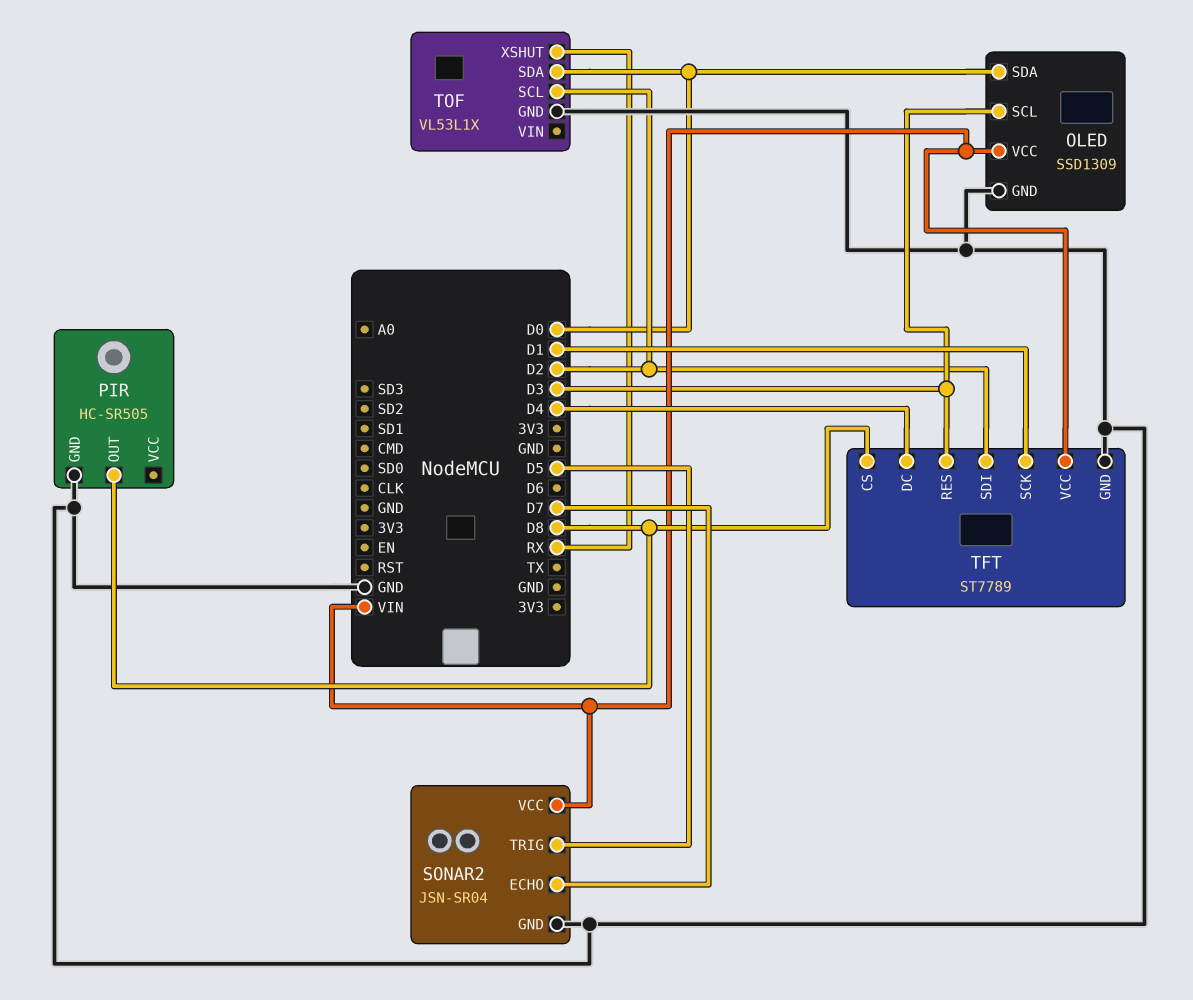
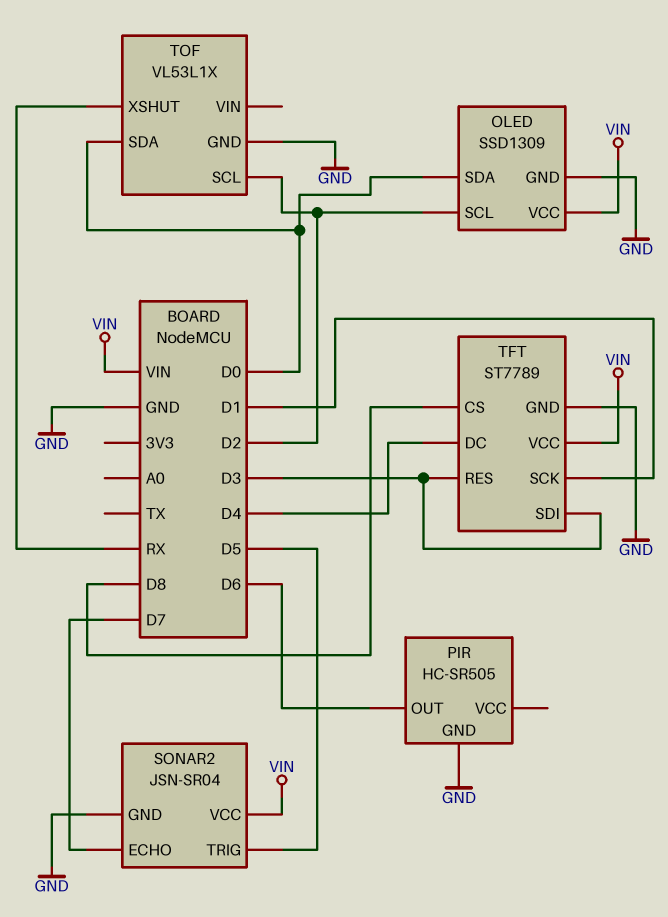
OLED pin SCL: D3 -> D2
PIR pin OUT: D8 -> D6
TFT pin SDI: D2 -> D3

